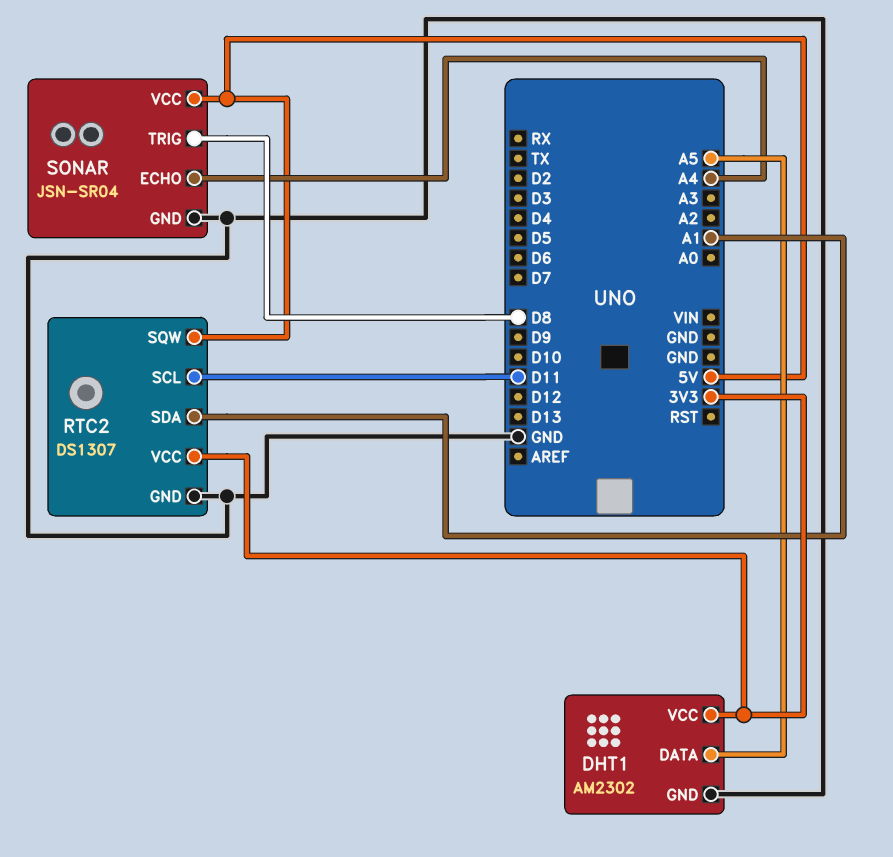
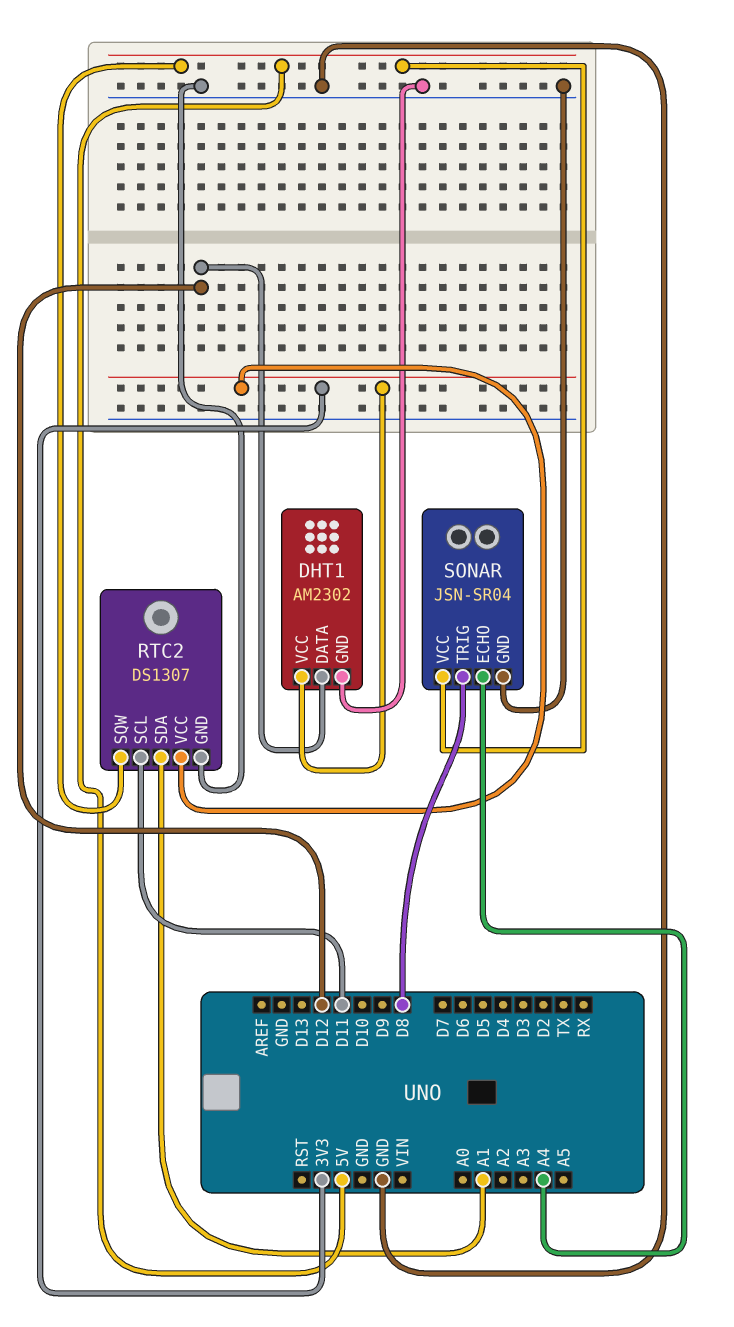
DHT1 pin DATA: A5 -> D12

